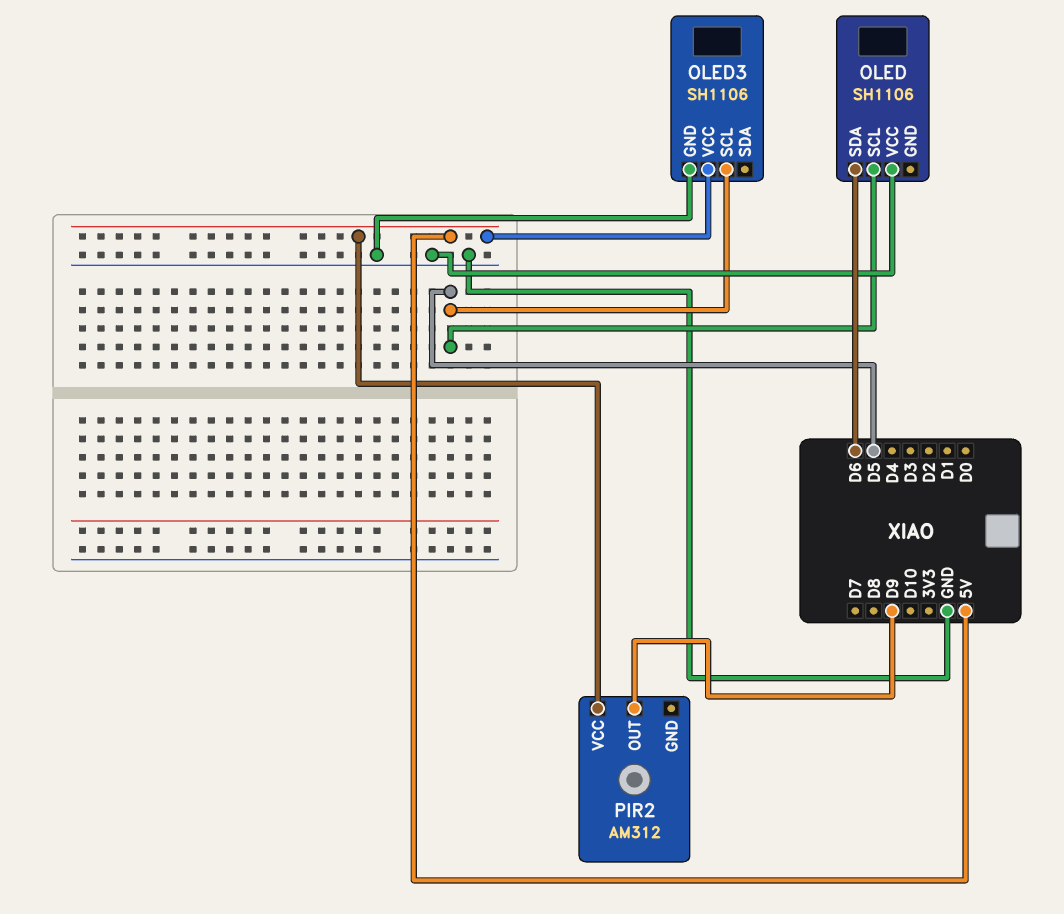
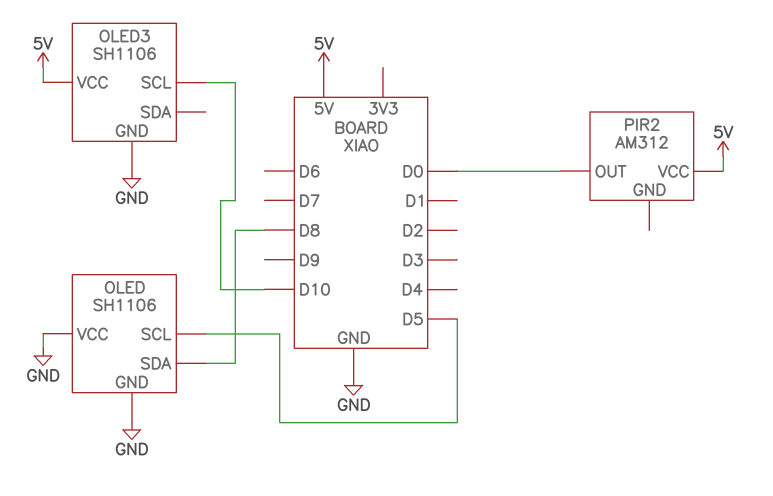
OLED pin GND: none -> GND
OLED pin SDA: D6 -> D8
OLED3 pin SCL: D5 -> D10
PIR2 pin OUT: D9 -> D0

